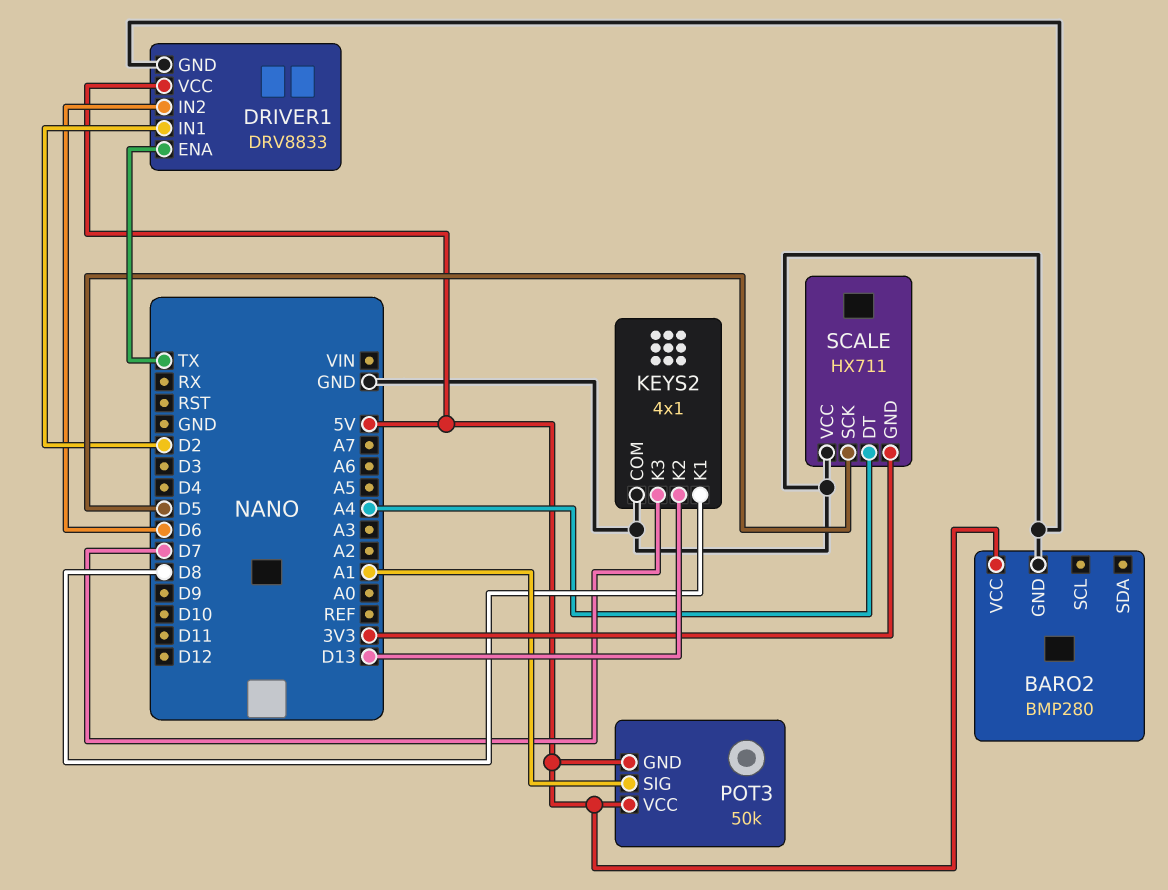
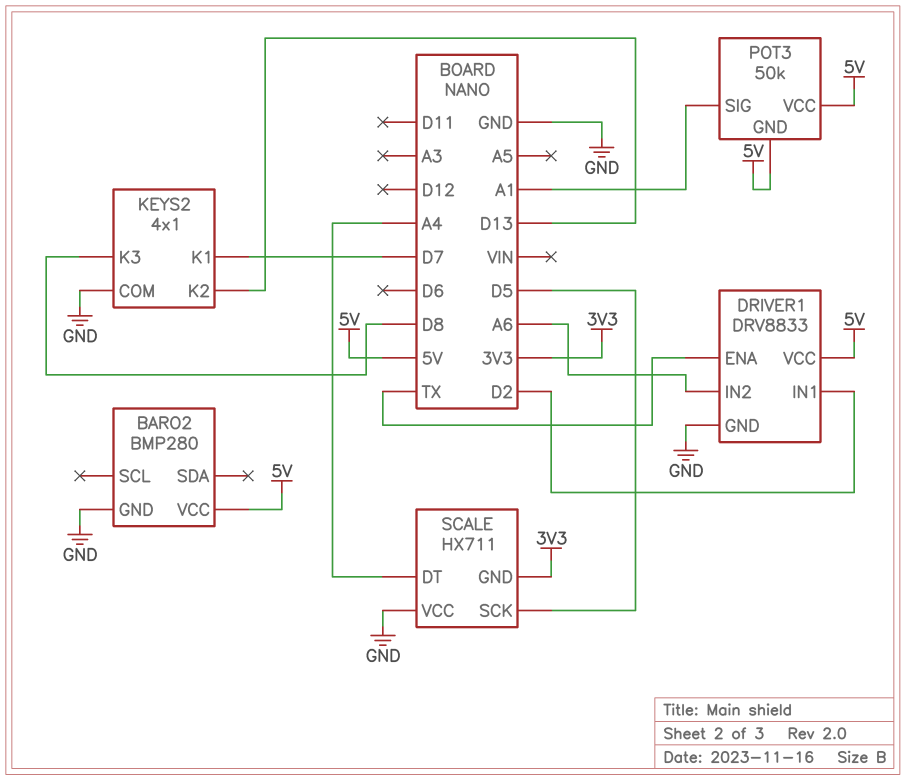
DRIVER1 pin IN2: D6 -> A6
KEYS2 pin K1: D8 -> D7
KEYS2 pin K3: D7 -> D8

